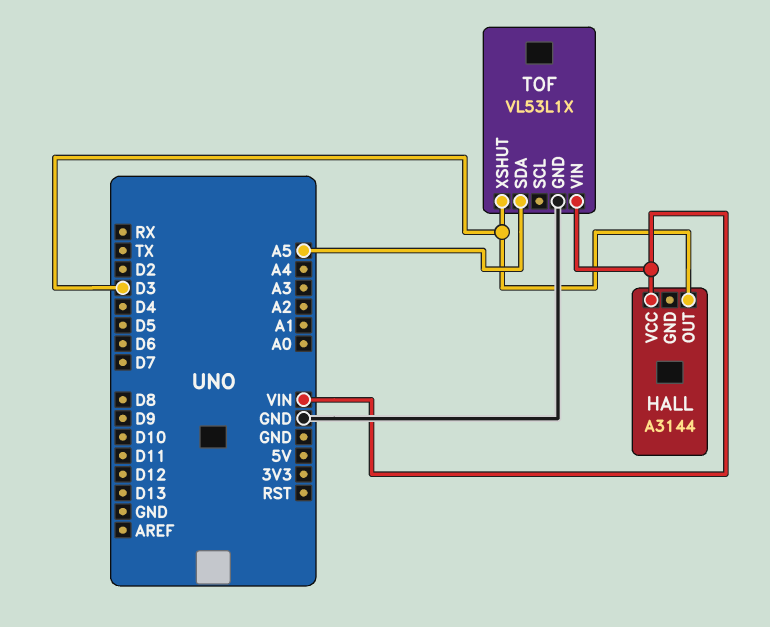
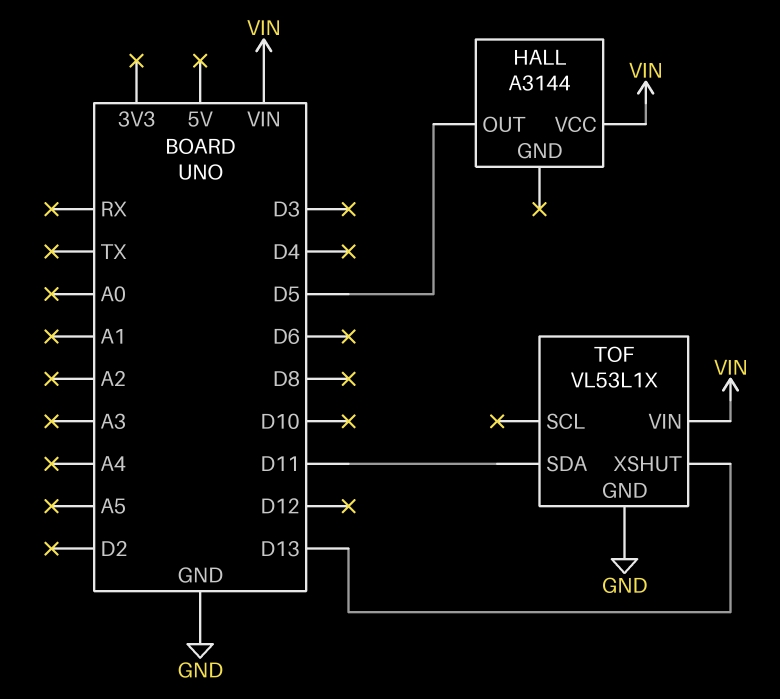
HALL pin OUT: D3 -> D5
TOF pin SDA: A5 -> D11
TOF pin XSHUT: D3 -> D13

